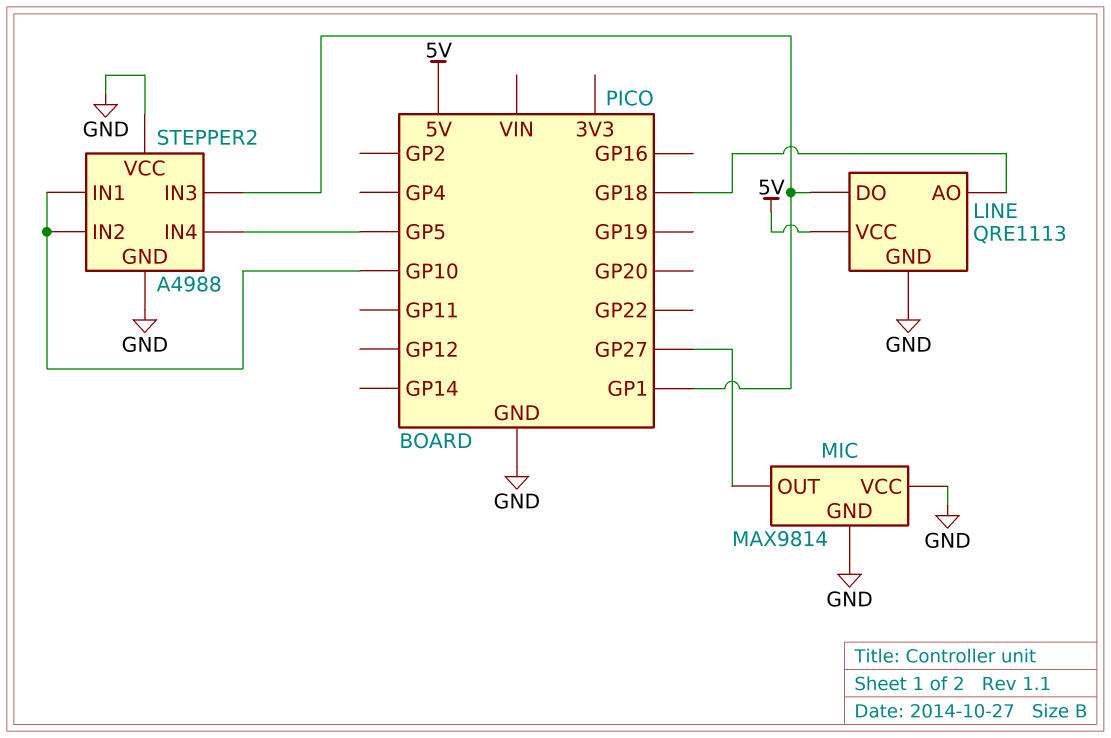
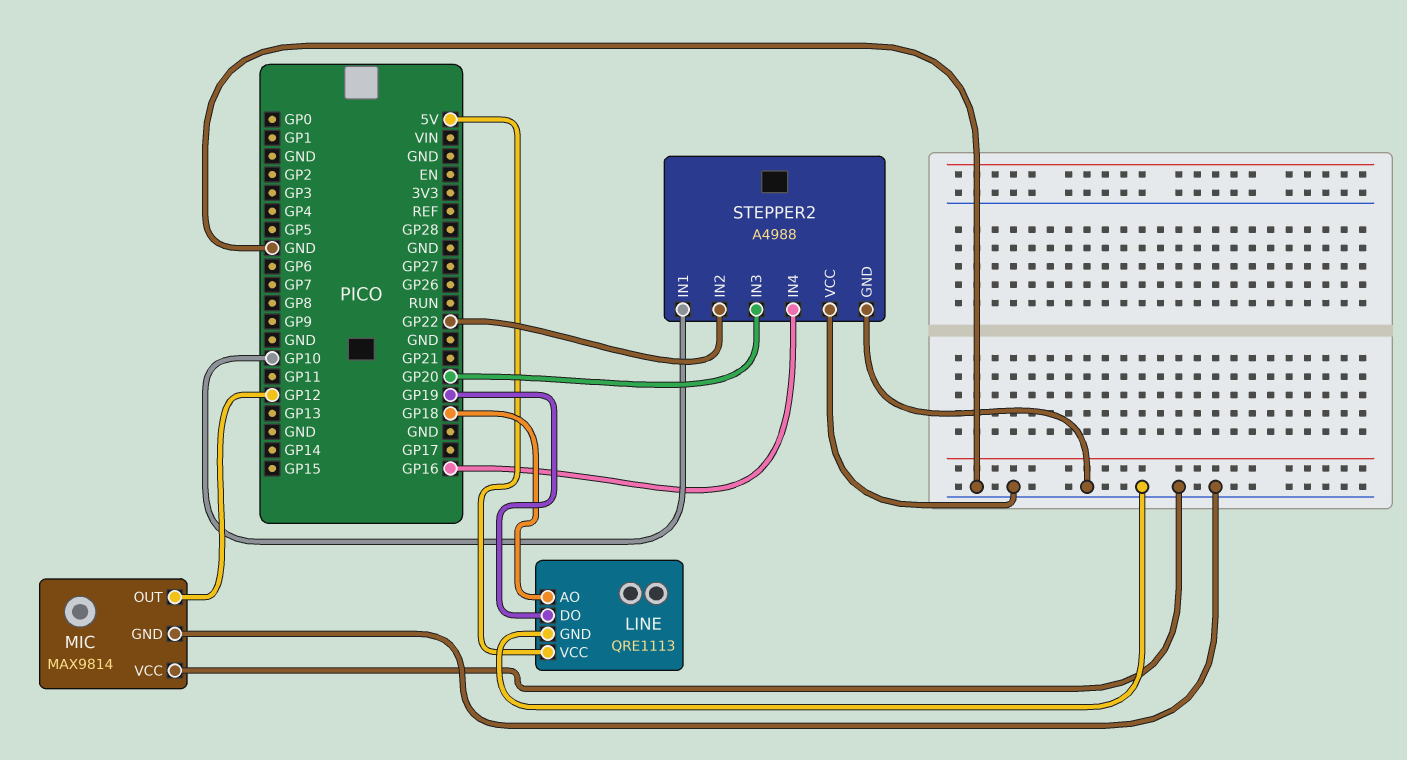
LINE pin DO: GP1 -> GP19
MIC pin OUT: GP27 -> GP12
STEPPER2 pin IN2: GP10 -> GP22
STEPPER2 pin IN3: GP1 -> GP20
STEPPER2 pin IN4: GP5 -> GP16

